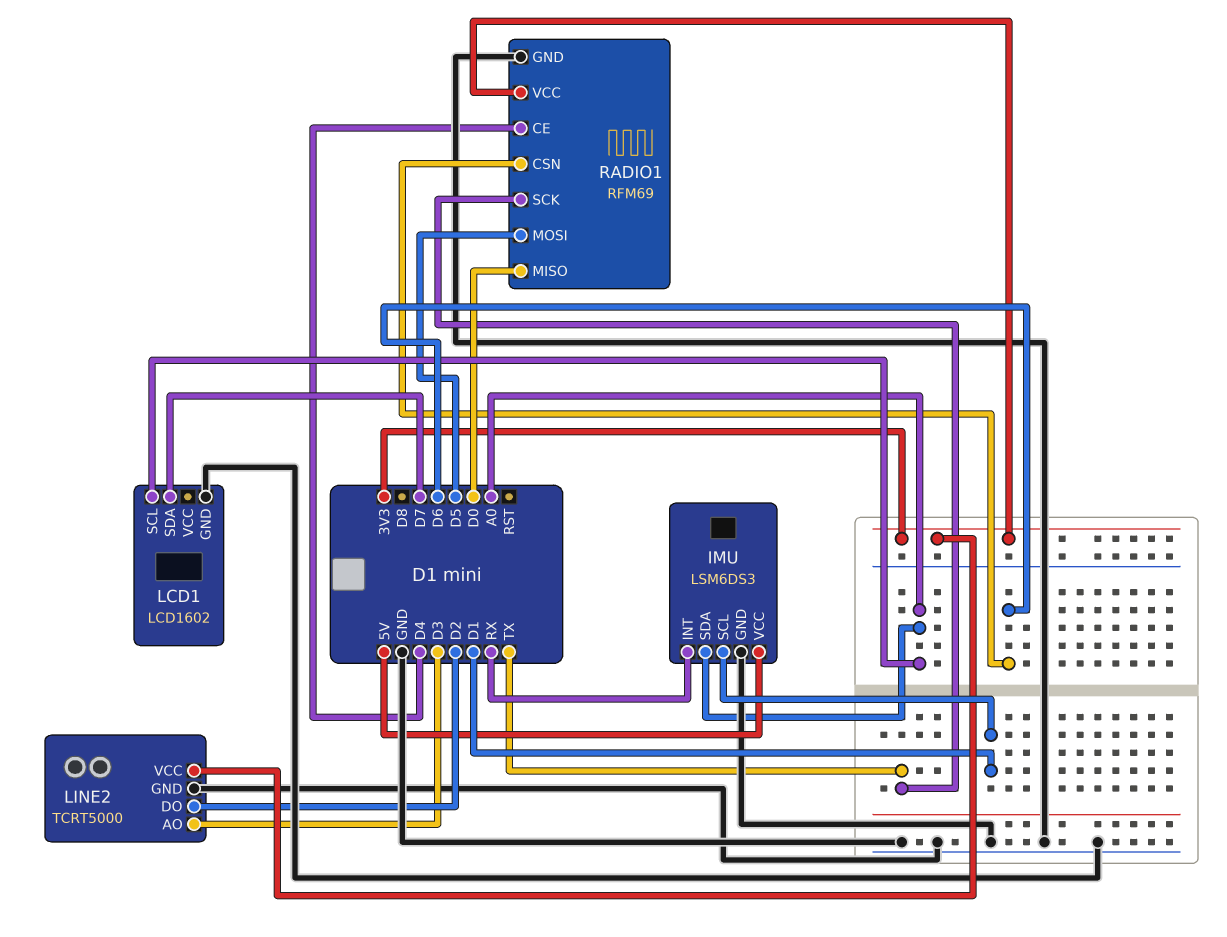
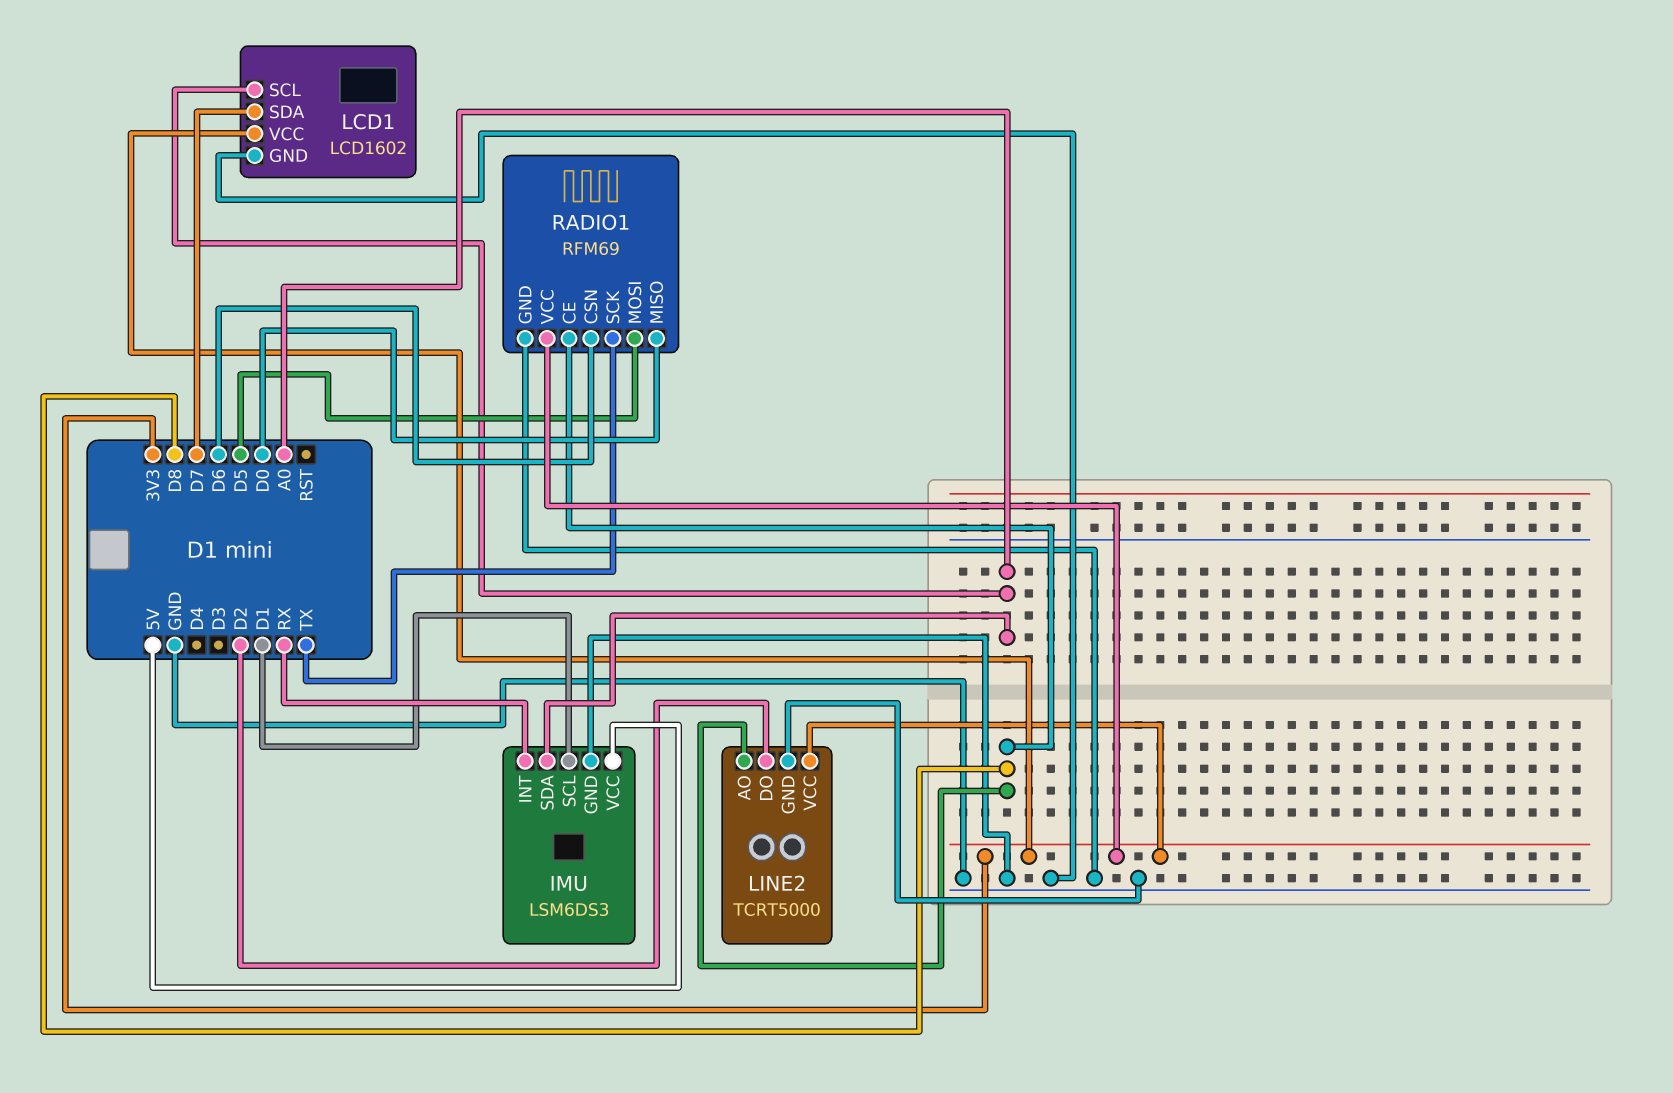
LCD1 pin VCC: none -> 3V3
LINE2 pin AO: D3 -> D8
RADIO1 pin CE: D4 -> D8

